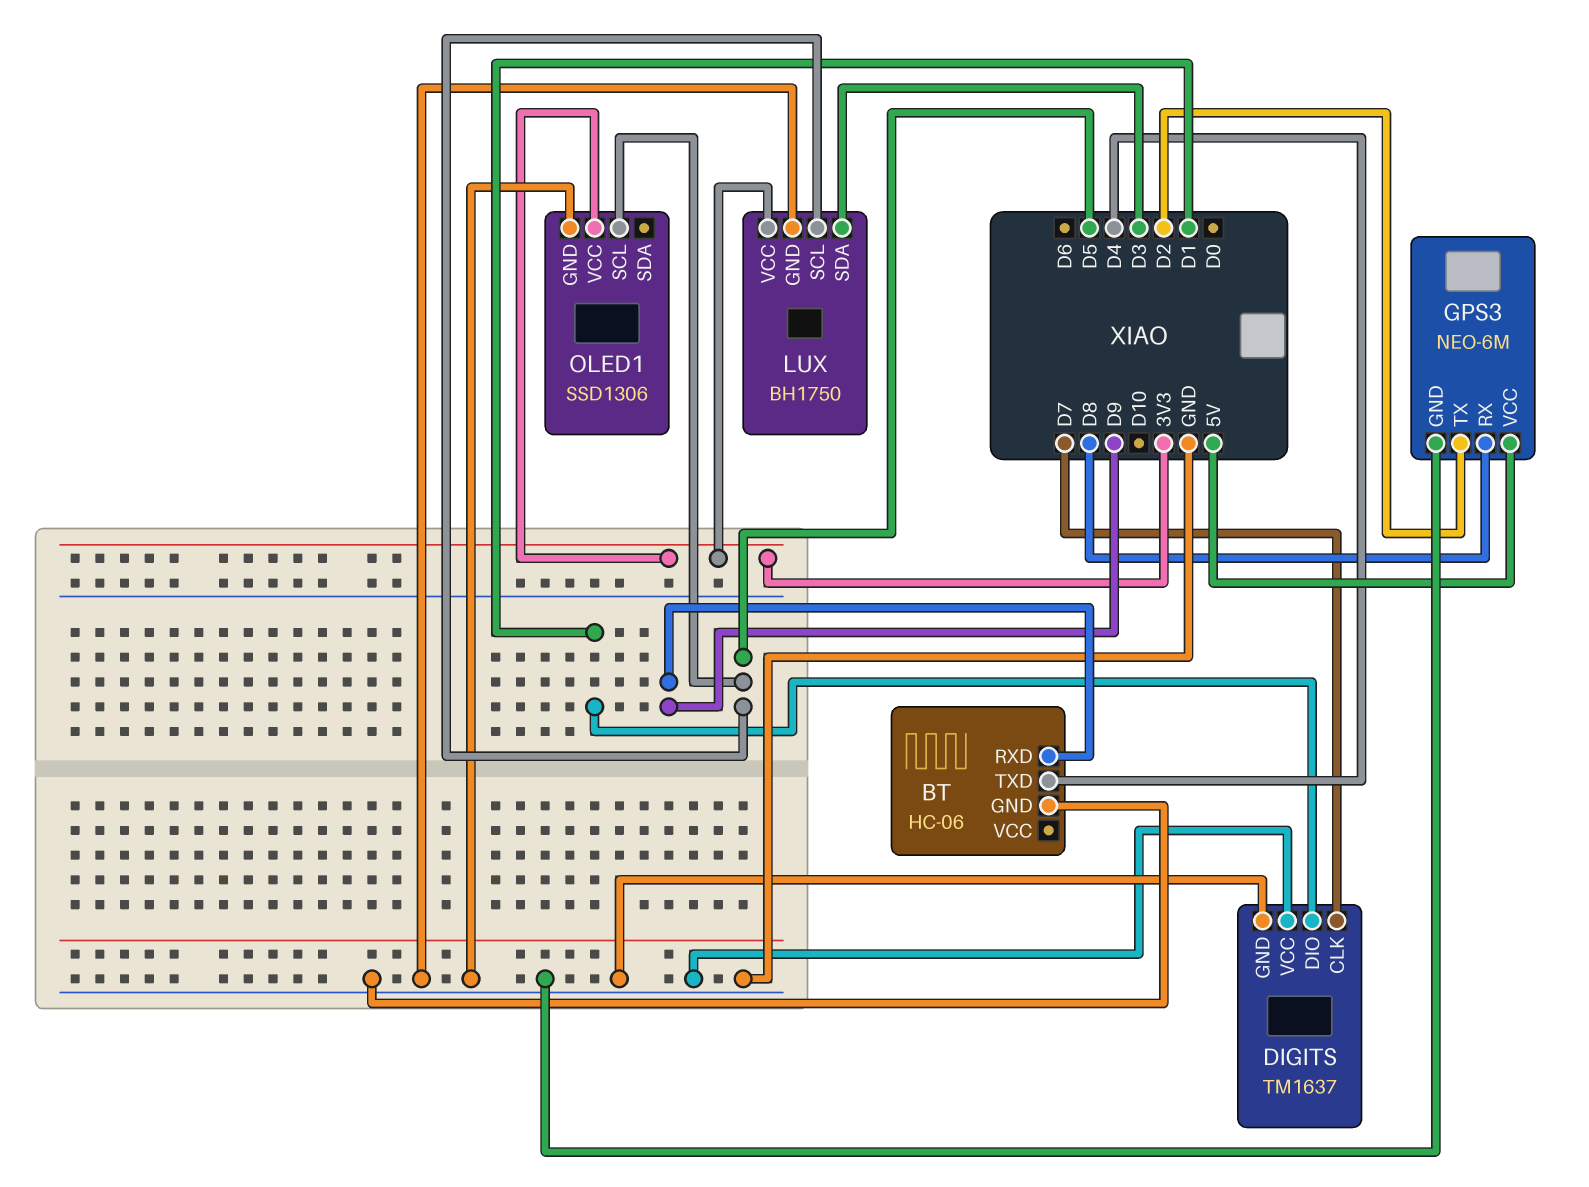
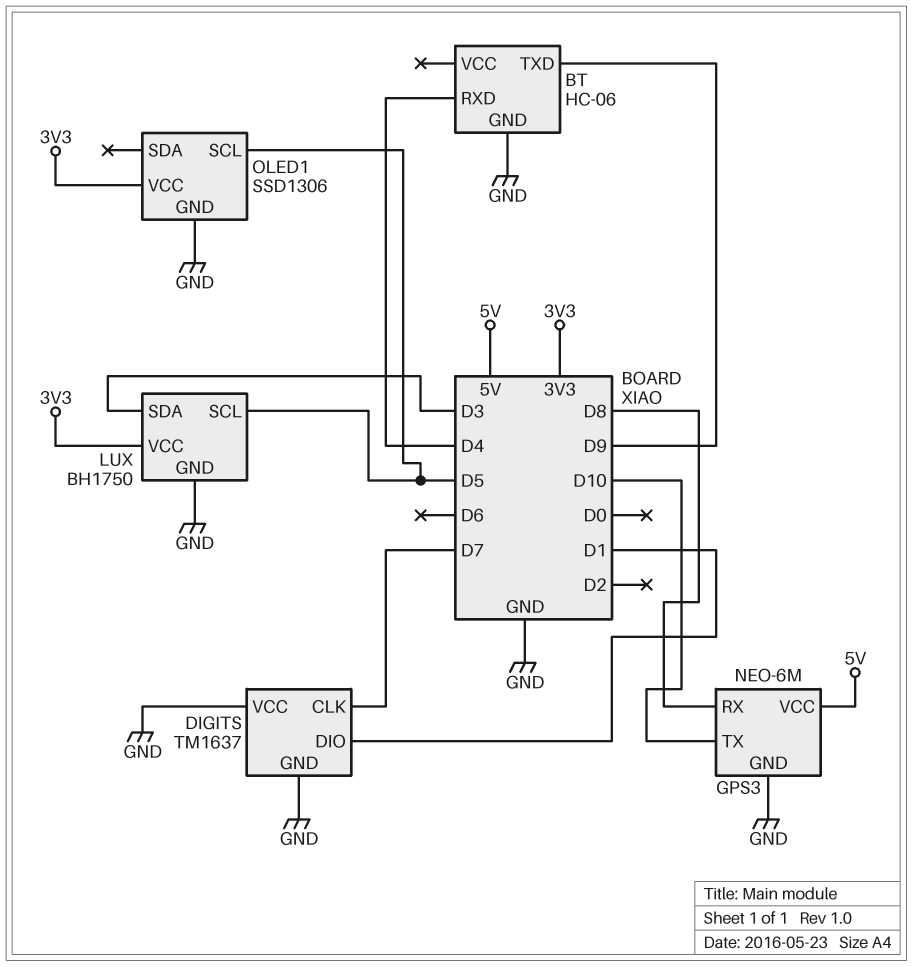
BT pin RXD: D9 -> D4
BT pin TXD: D4 -> D9
GPS3 pin TX: D2 -> D10

